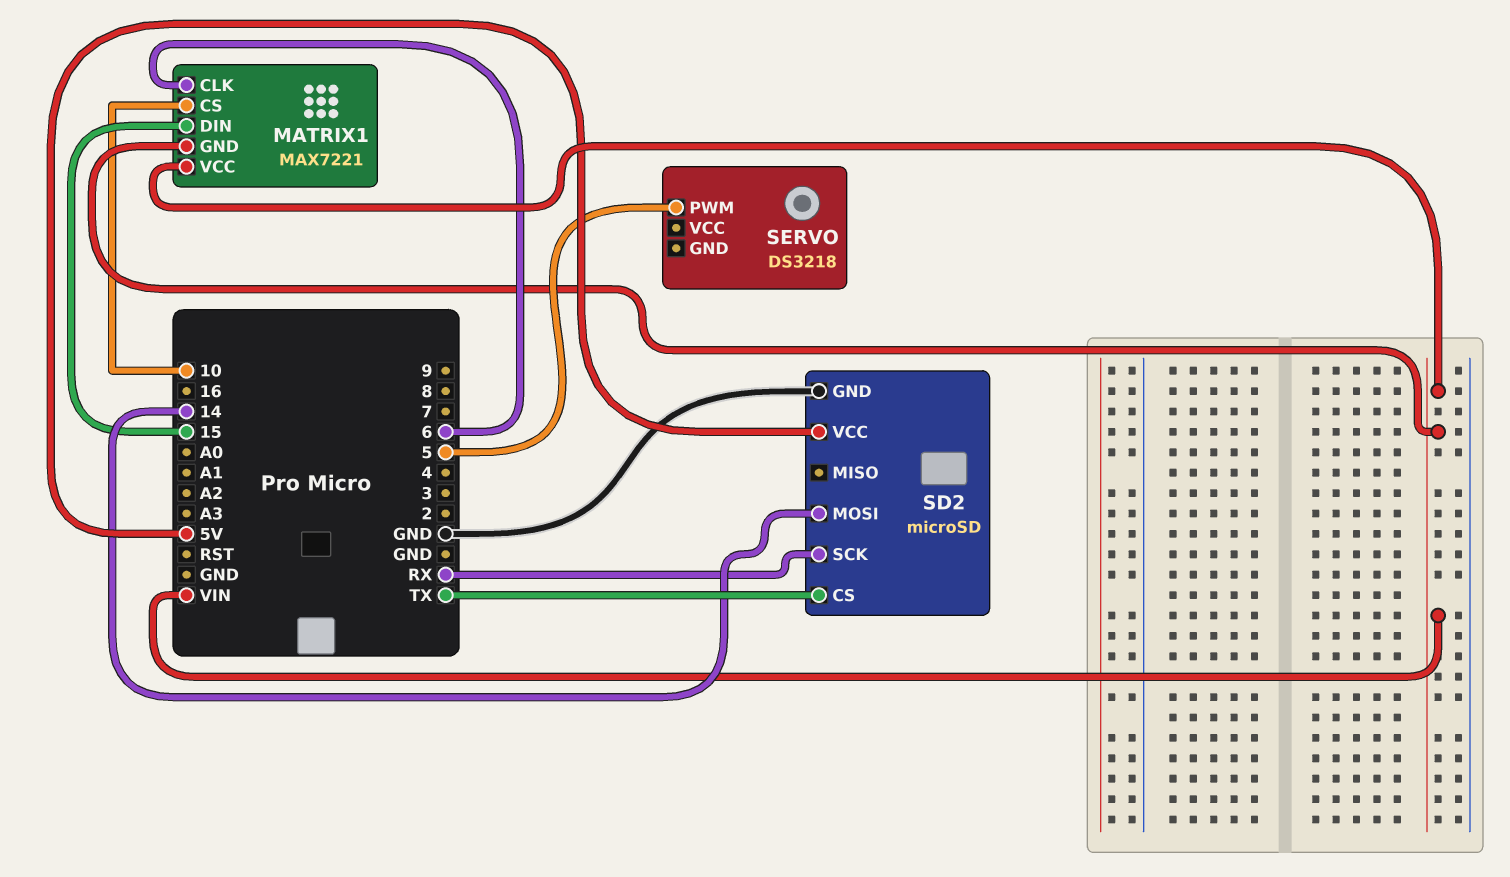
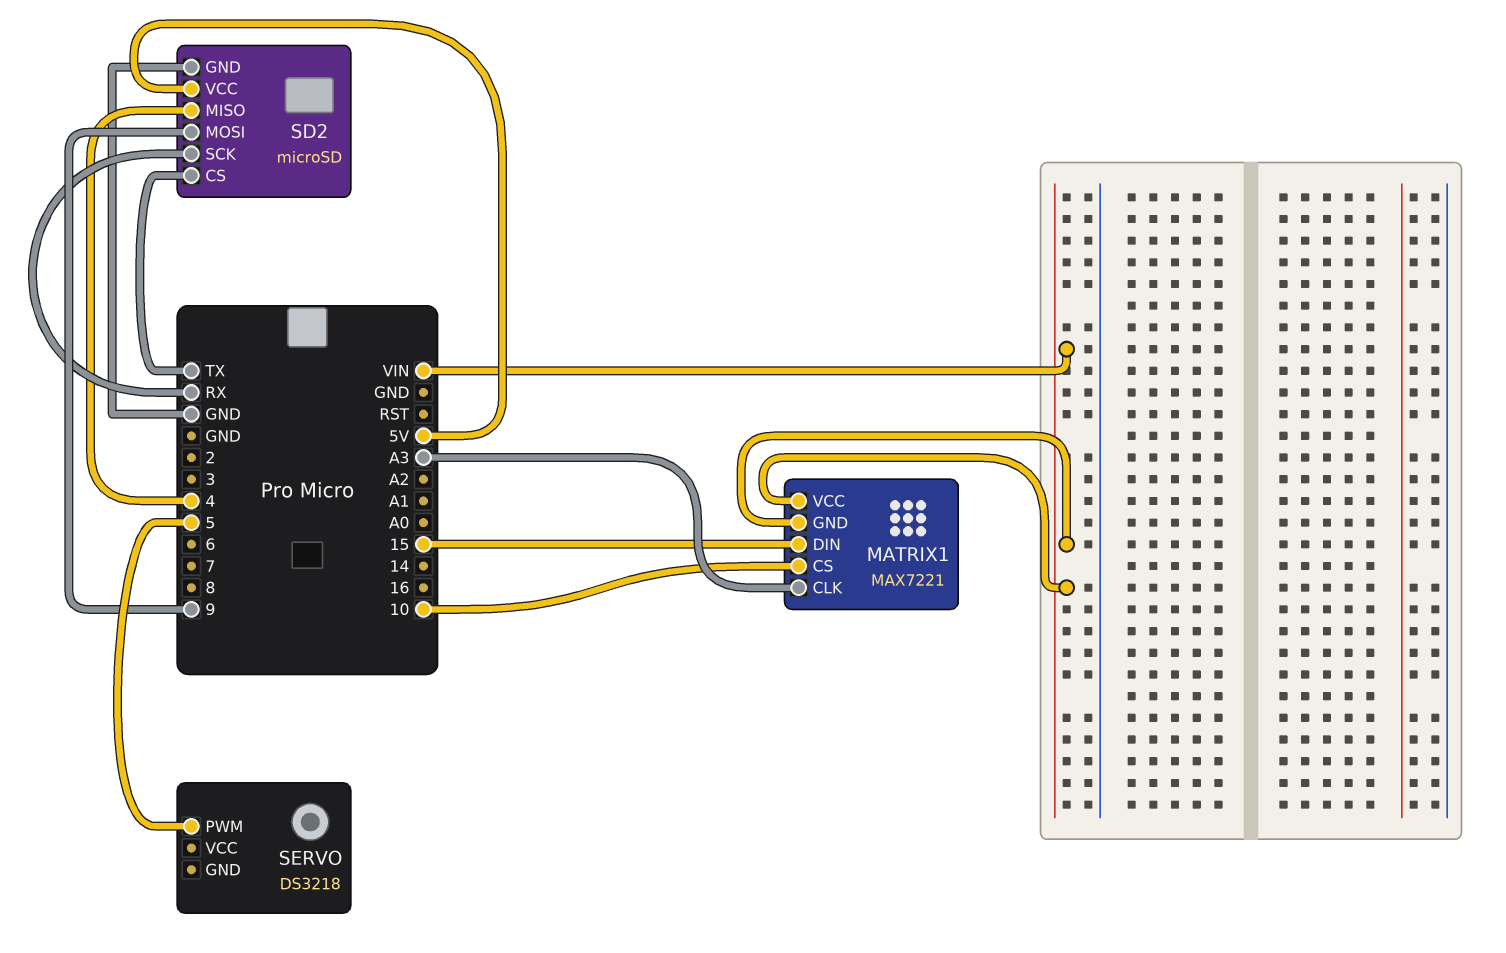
MATRIX1 pin CLK: 6 -> A3
SD2 pin MISO: none -> 4
SD2 pin MOSI: 14 -> 9

